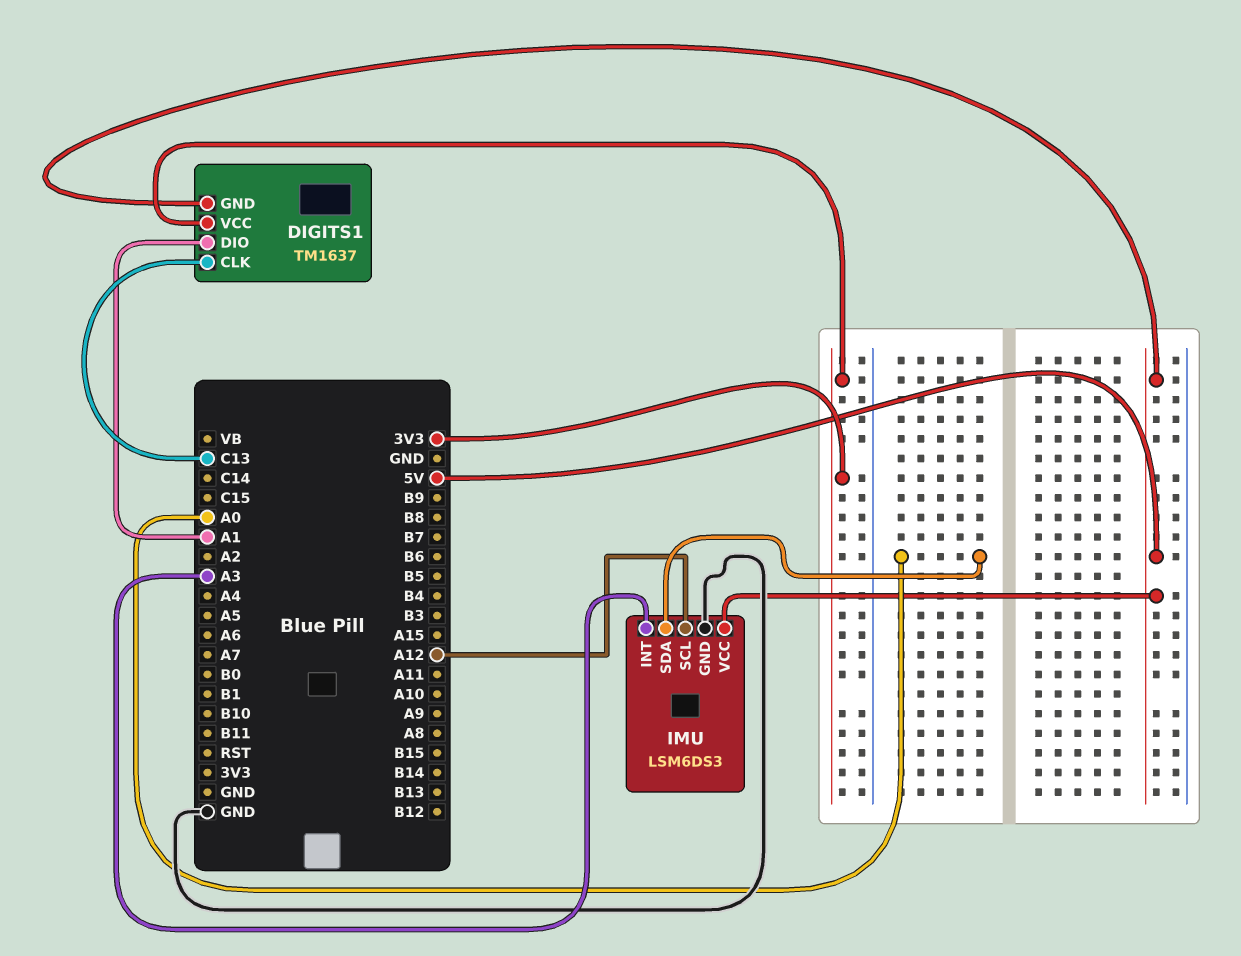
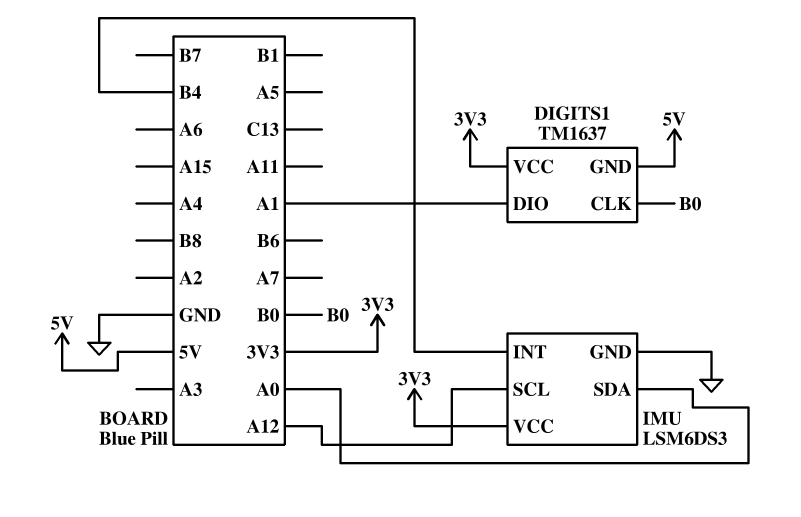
DIGITS1 pin CLK: C13 -> B0
IMU pin INT: A3 -> B4
IMU pin VCC: 5V -> 3V3

